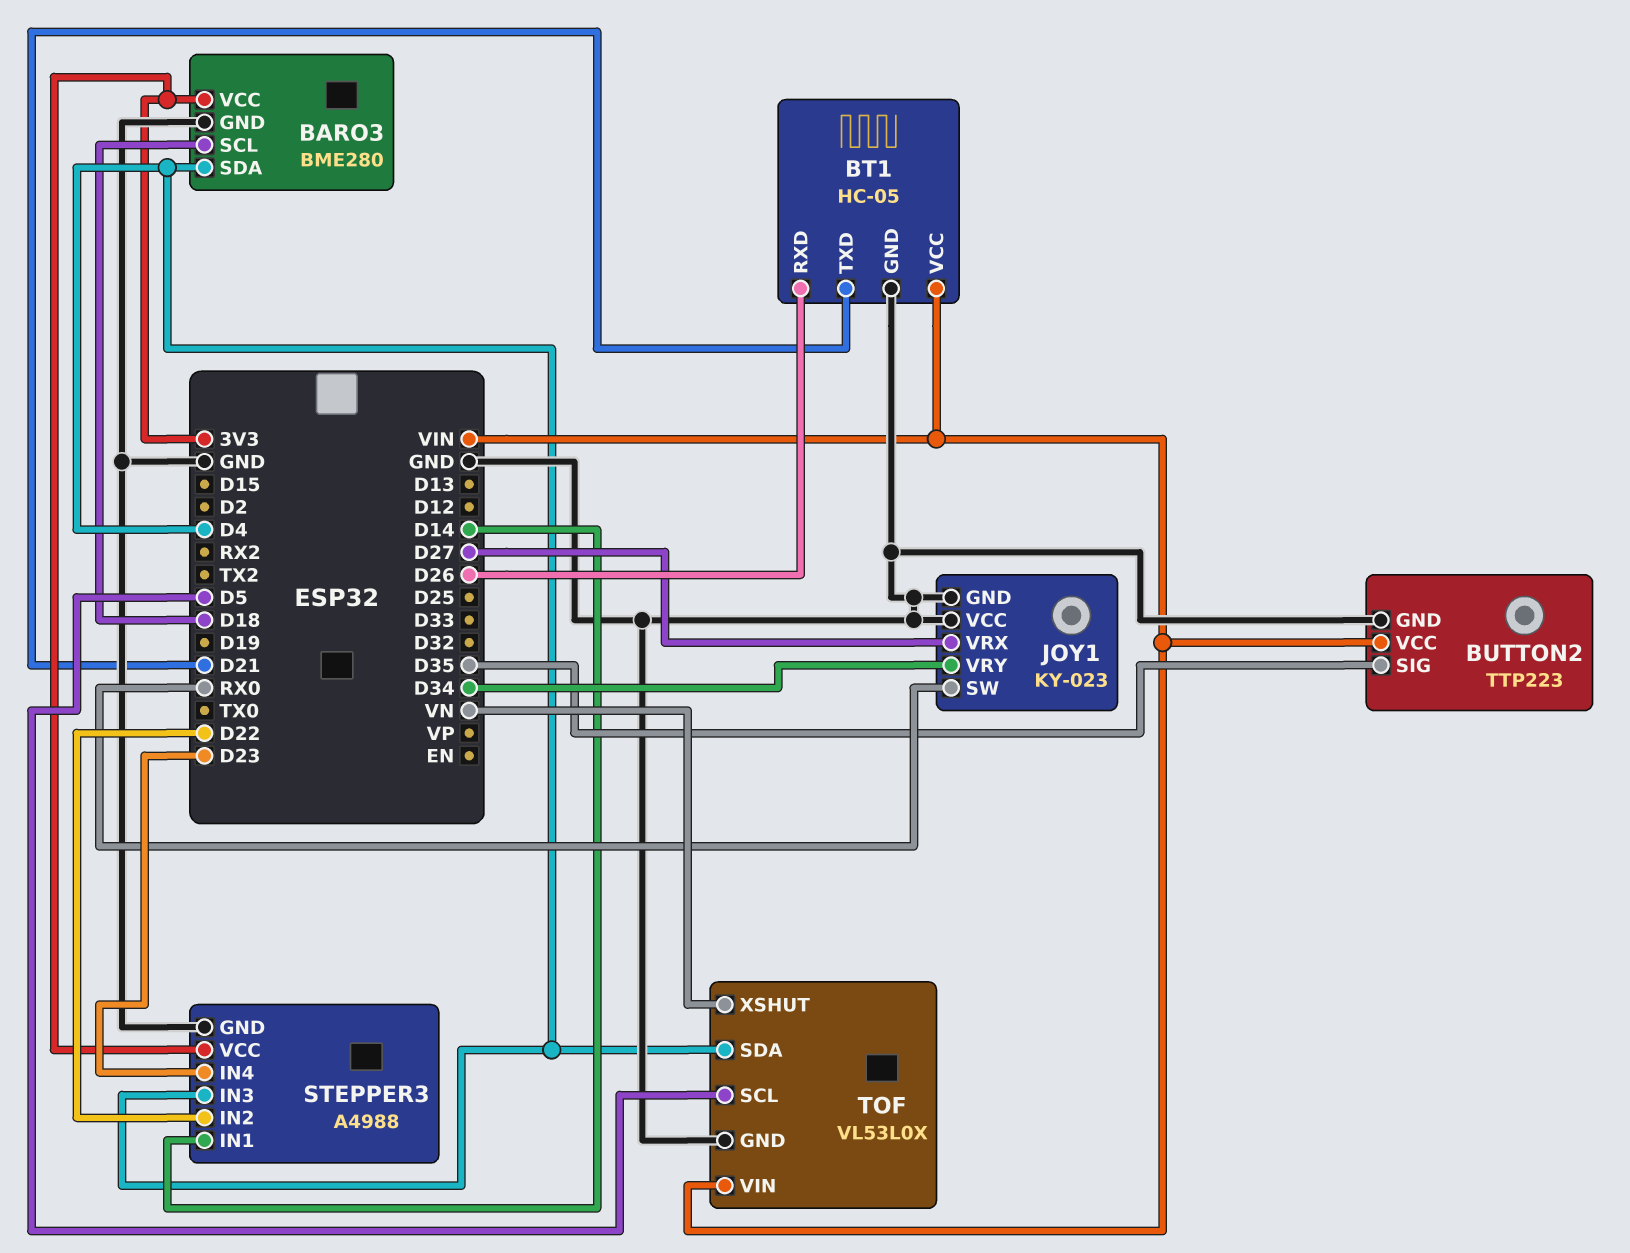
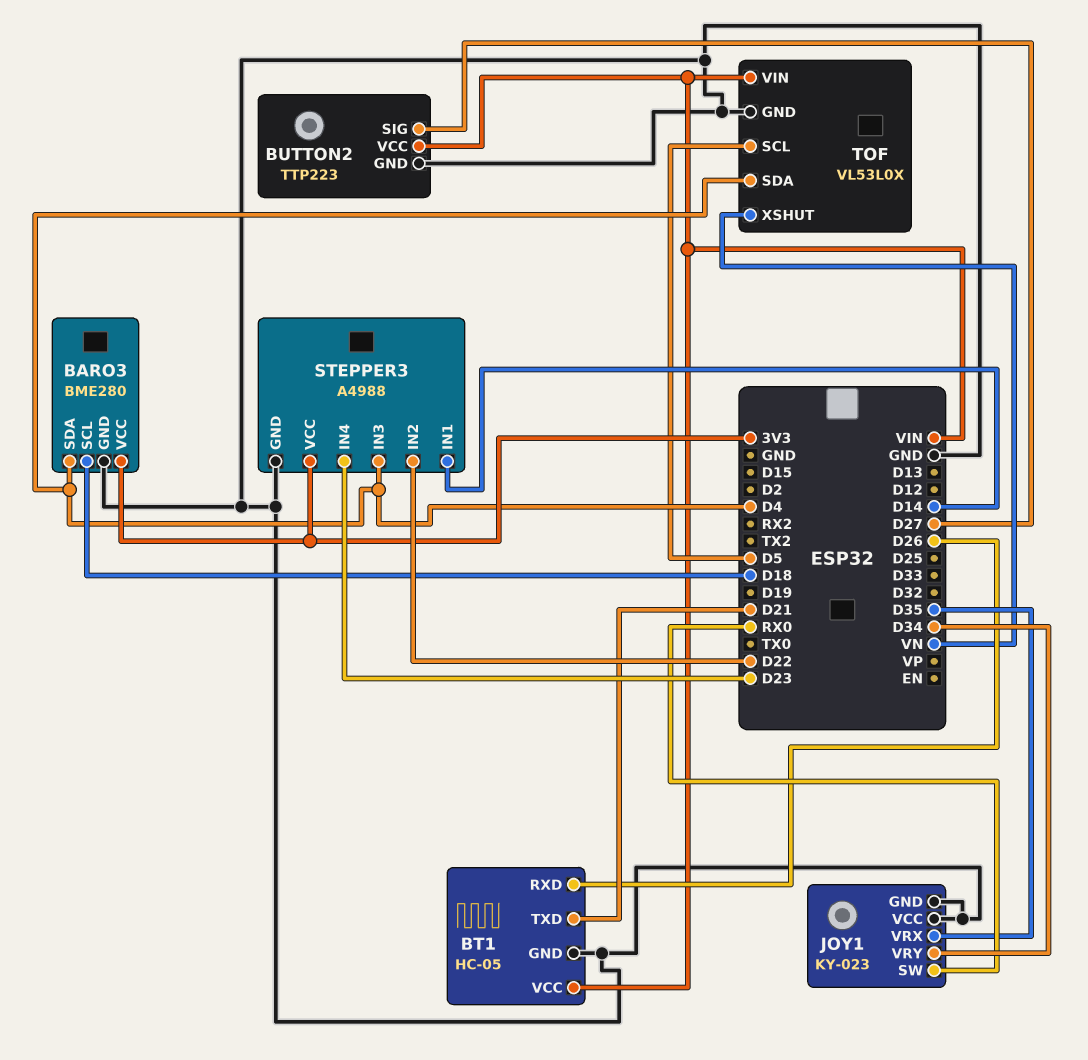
BUTTON2 pin SIG: D35 -> D27
JOY1 pin VRX: D27 -> D35

